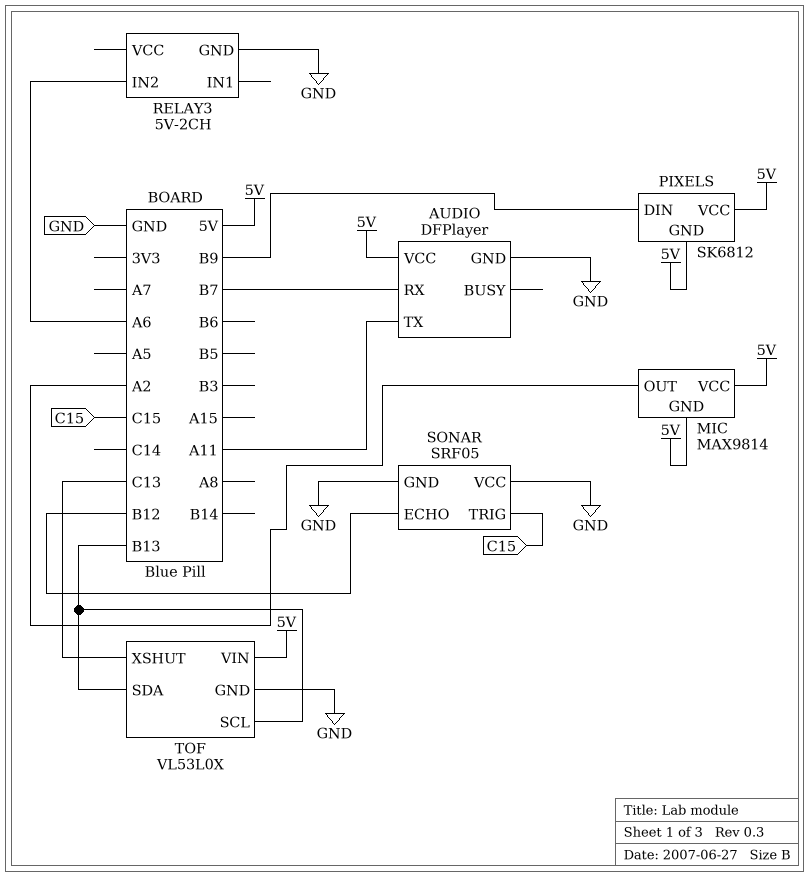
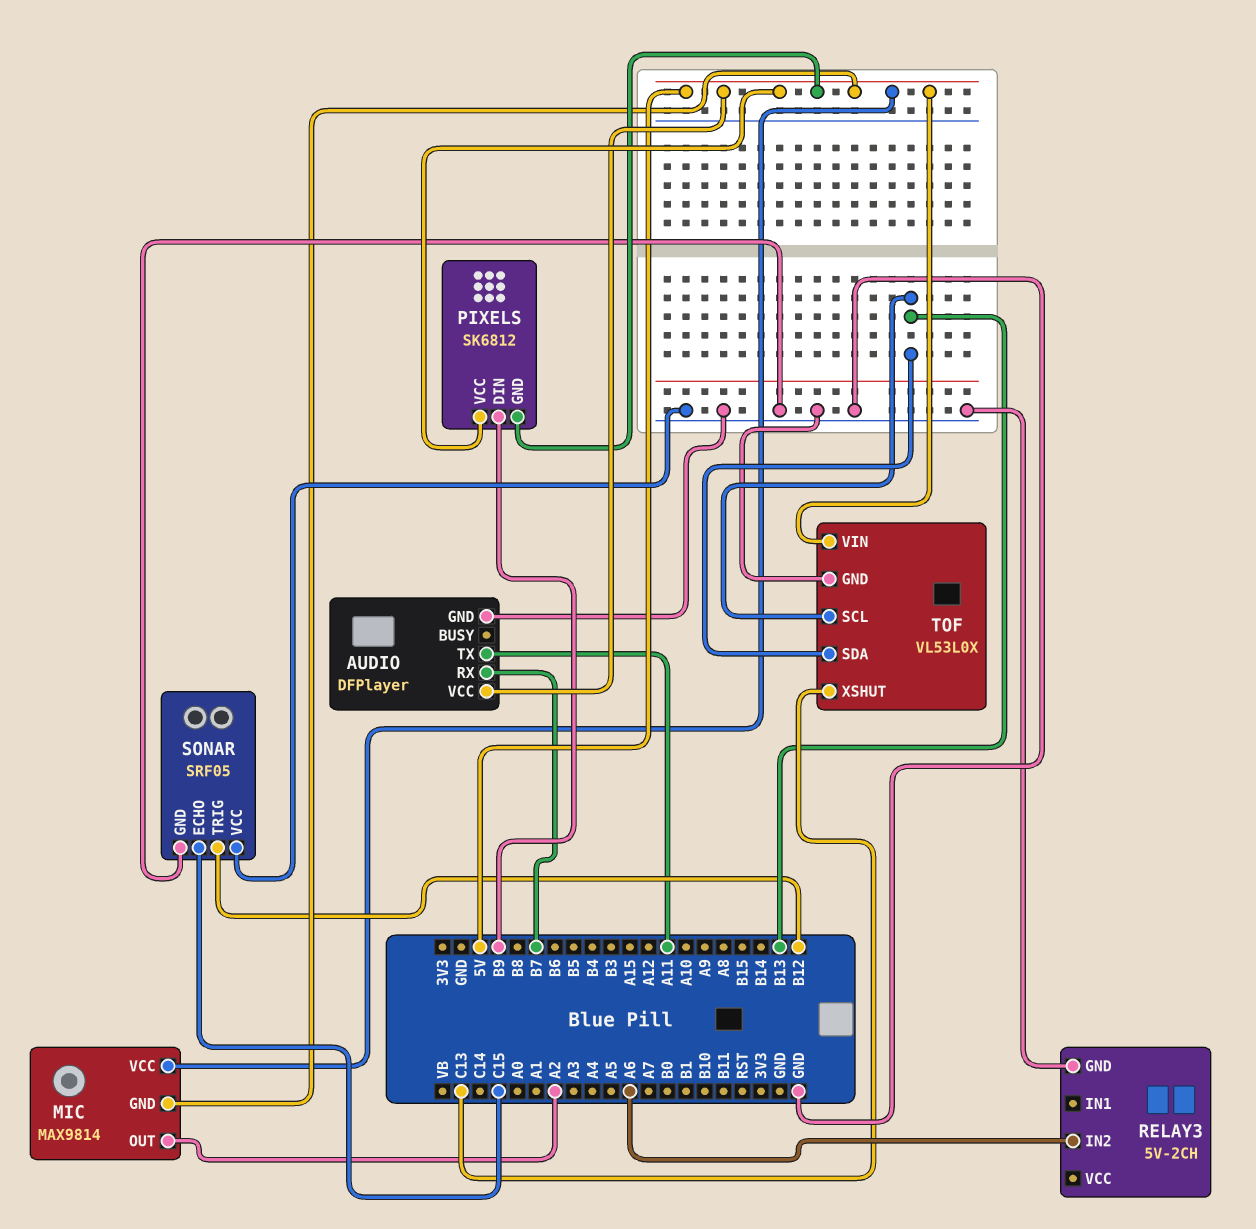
SONAR pin ECHO: B12 -> C15
SONAR pin TRIG: C15 -> B12

